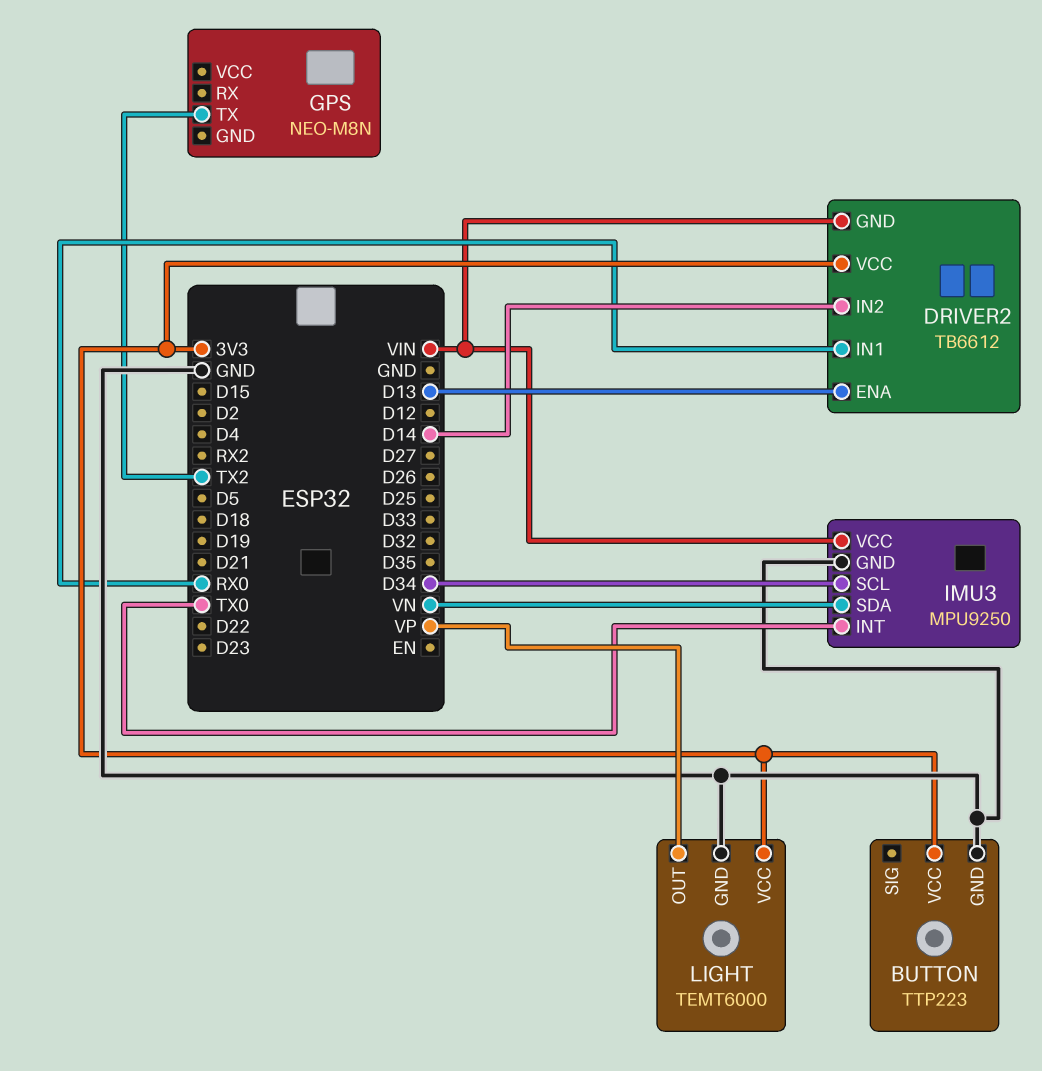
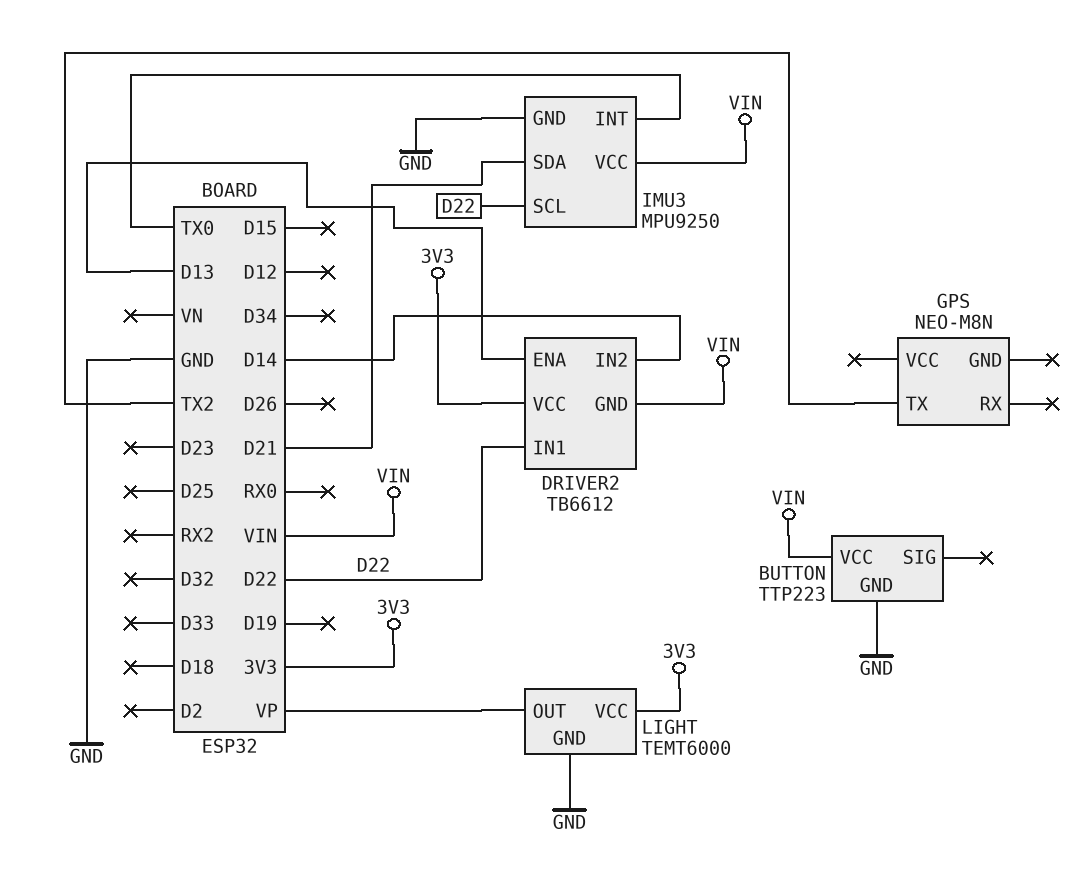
BUTTON pin VCC: 3V3 -> VIN
DRIVER2 pin IN1: RX0 -> D22
IMU3 pin SCL: D34 -> D22
IMU3 pin SDA: VN -> D21

